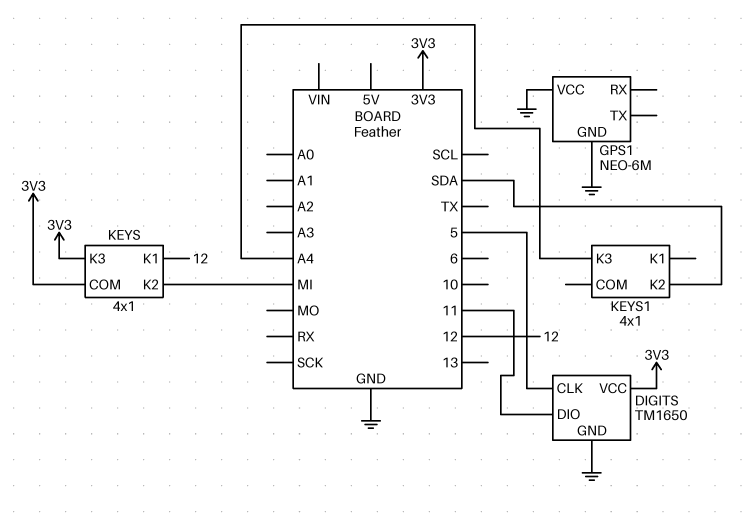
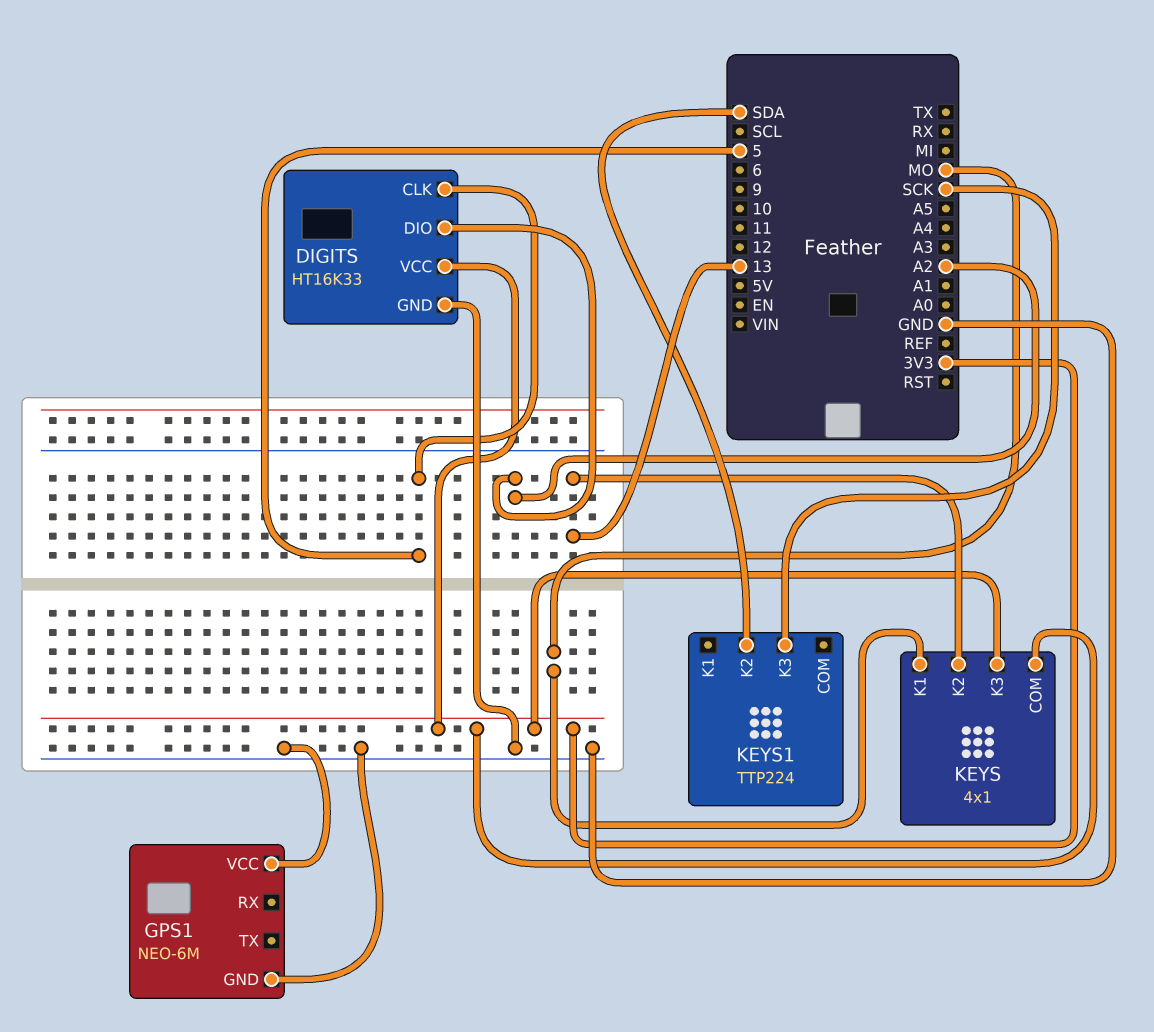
DIGITS: TM1650 -> HT16K33
DIGITS pin DIO: 11 -> A2
KEYS pin K1: 12 -> MO
KEYS pin K2: MI -> 13
KEYS1: 4x1 -> TTP224
KEYS1 pin K3: A4 -> SCK

